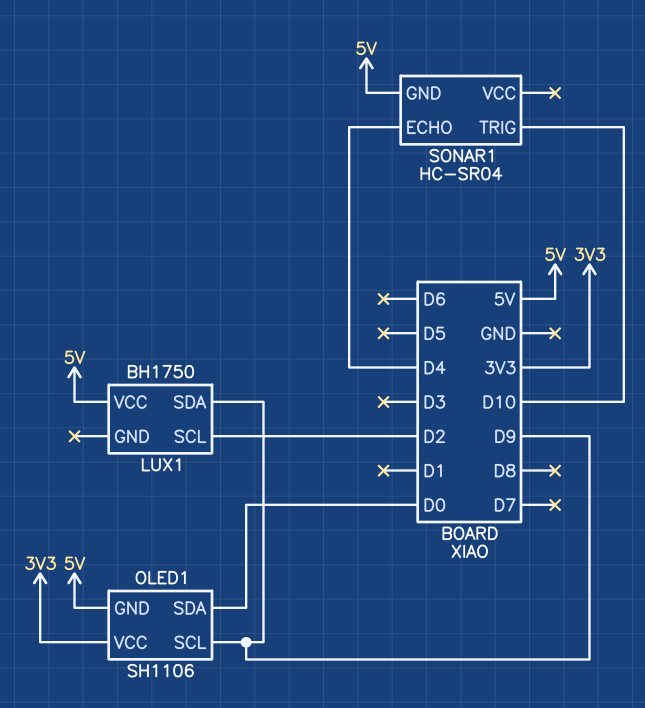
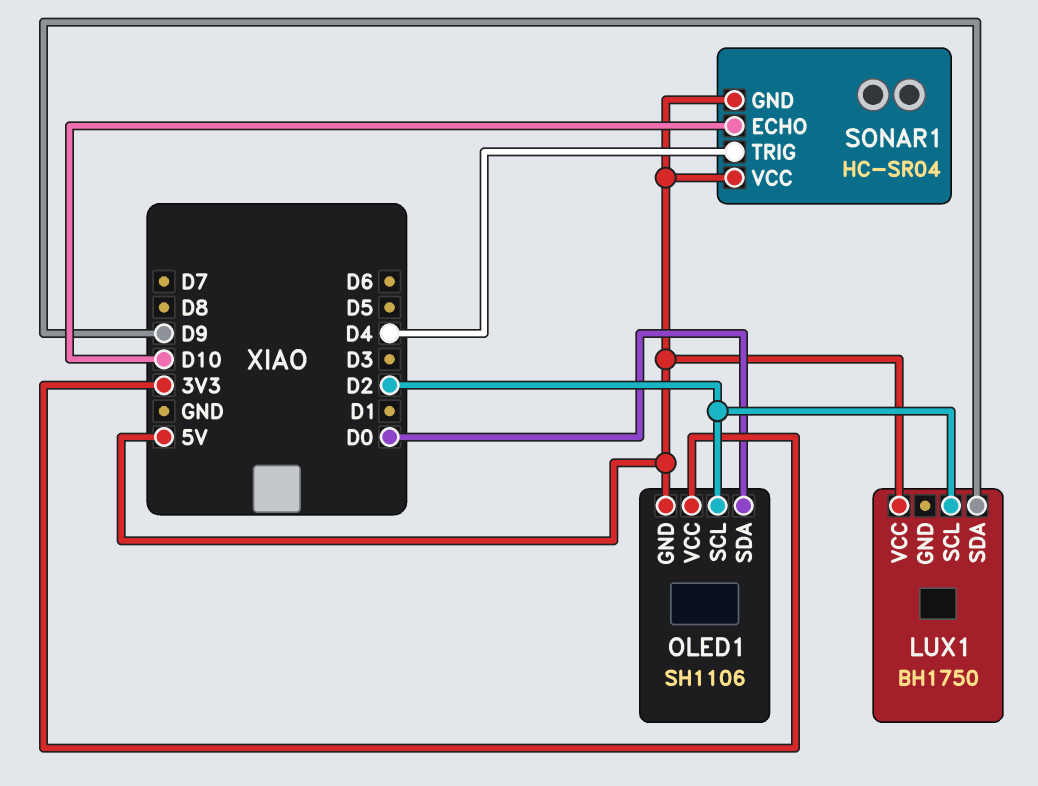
OLED1 pin SCL: D9 -> D2
SONAR1 pin ECHO: D4 -> D10
SONAR1 pin TRIG: D10 -> D4
SONAR1 pin VCC: none -> 5V

